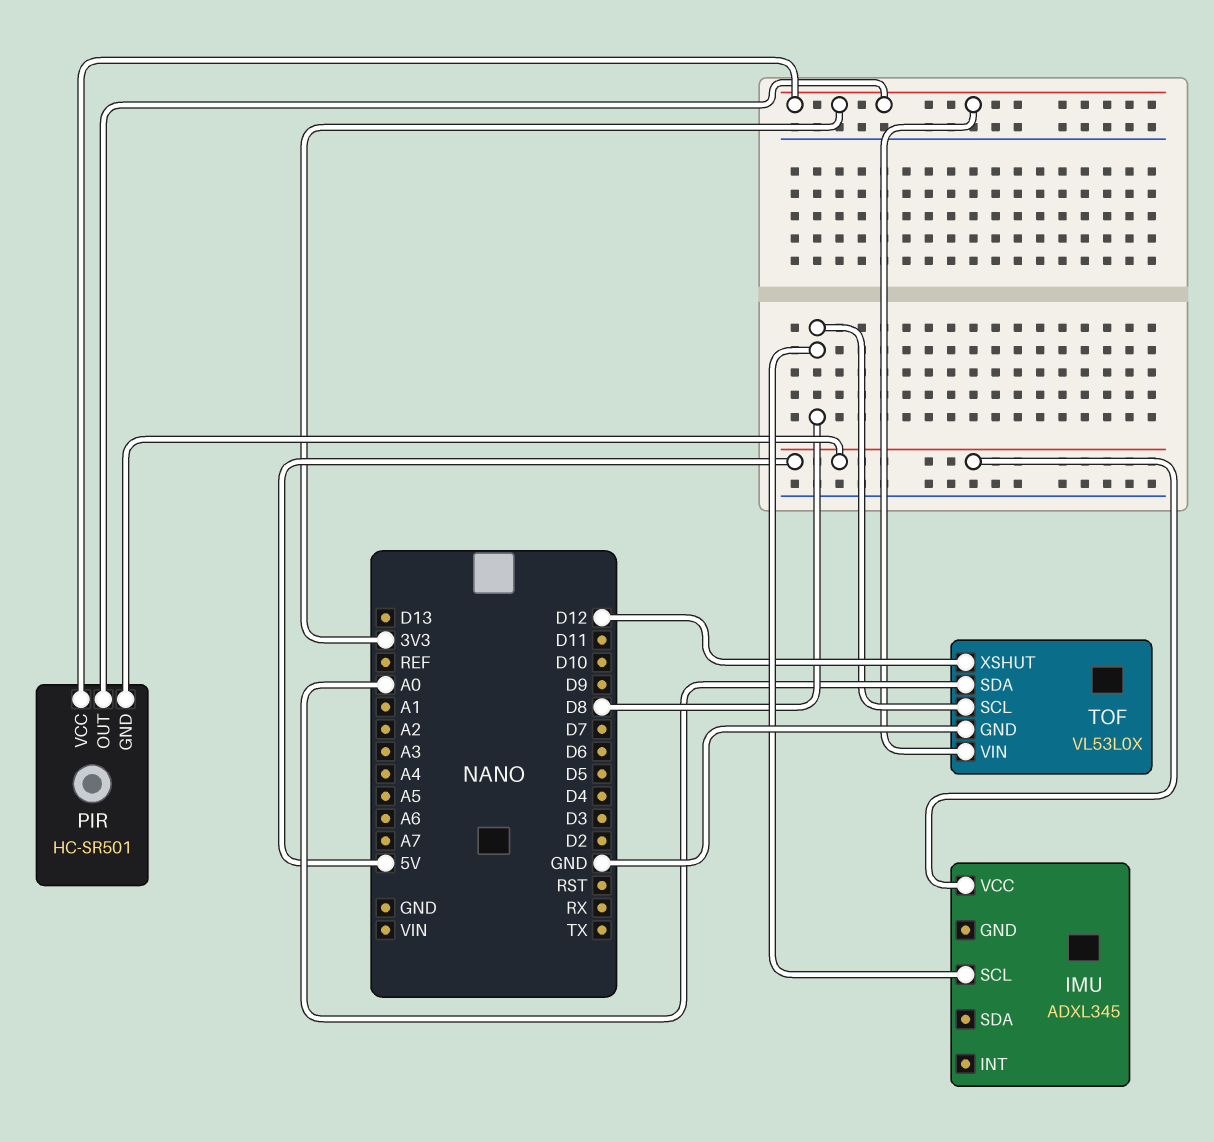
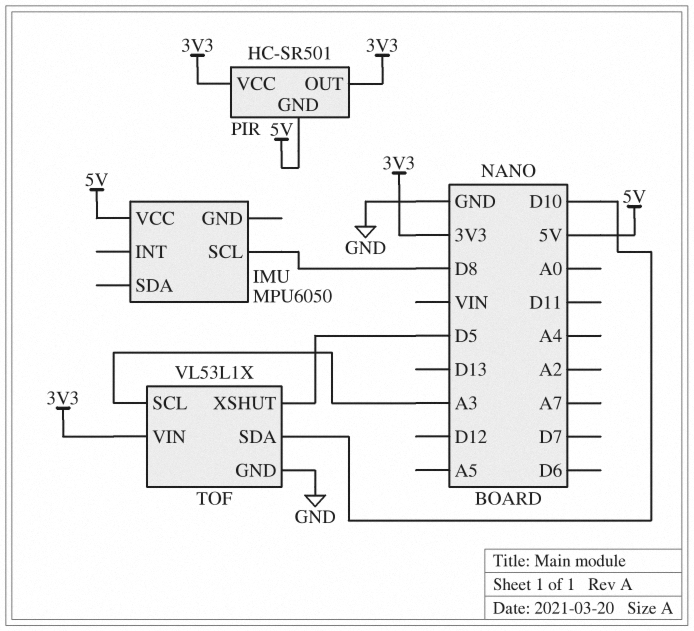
IMU: ADXL345 -> MPU6050
TOF: VL53L0X -> VL53L1X
TOF pin SCL: D8 -> A3
TOF pin SDA: A0 -> D10
TOF pin XSHUT: D12 -> D5

